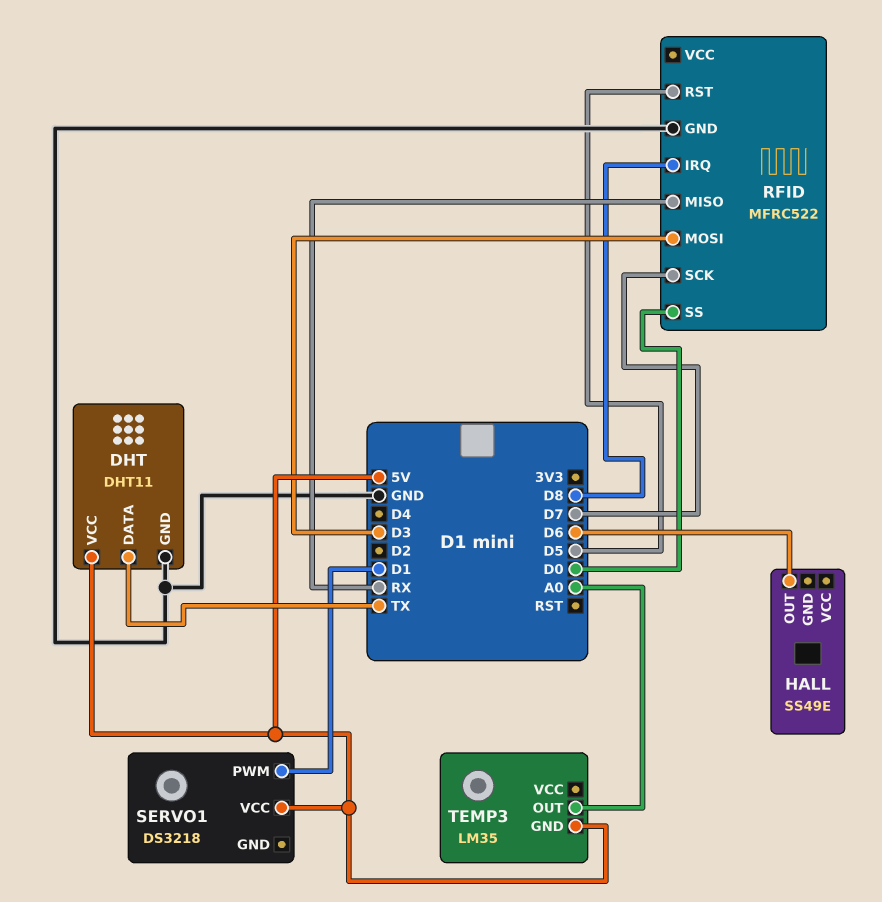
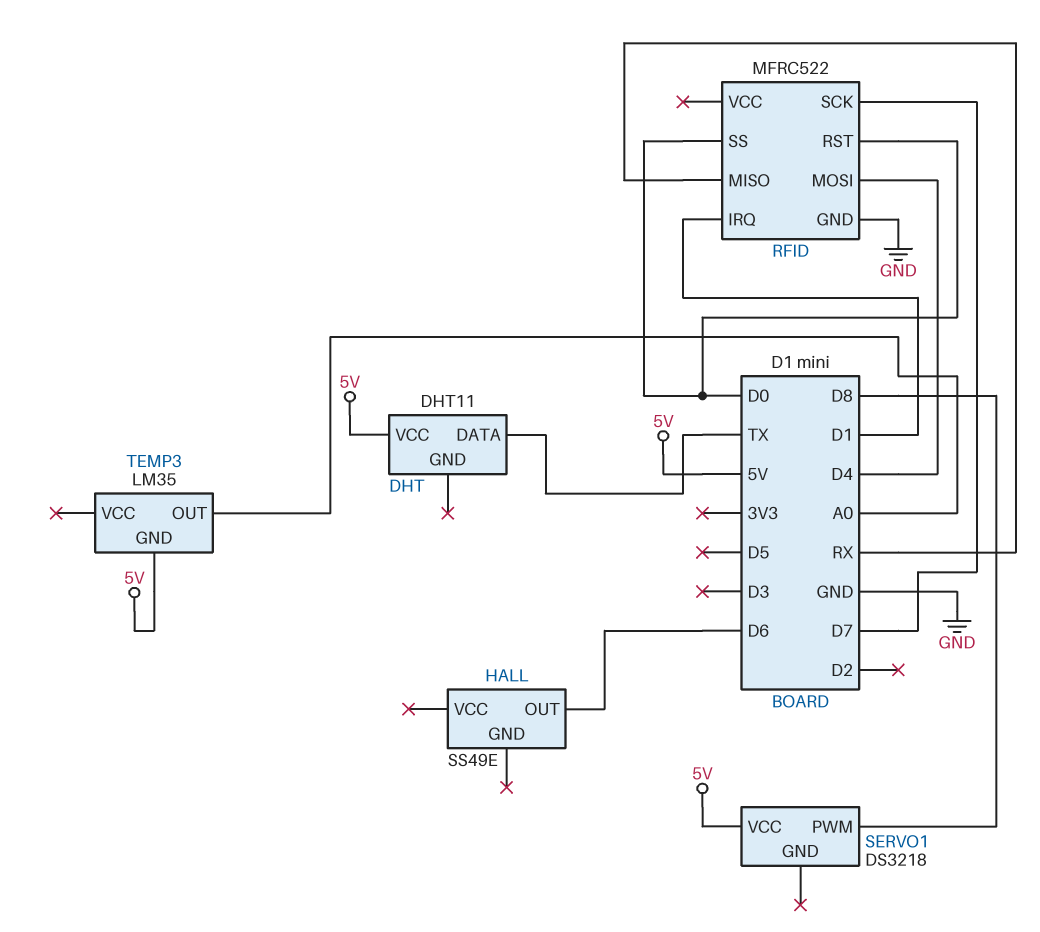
DHT pin GND: GND -> none
RFID pin IRQ: D8 -> D1
RFID pin MOSI: D3 -> D4
RFID pin RST: D5 -> D0
SERVO1 pin PWM: D1 -> D8

